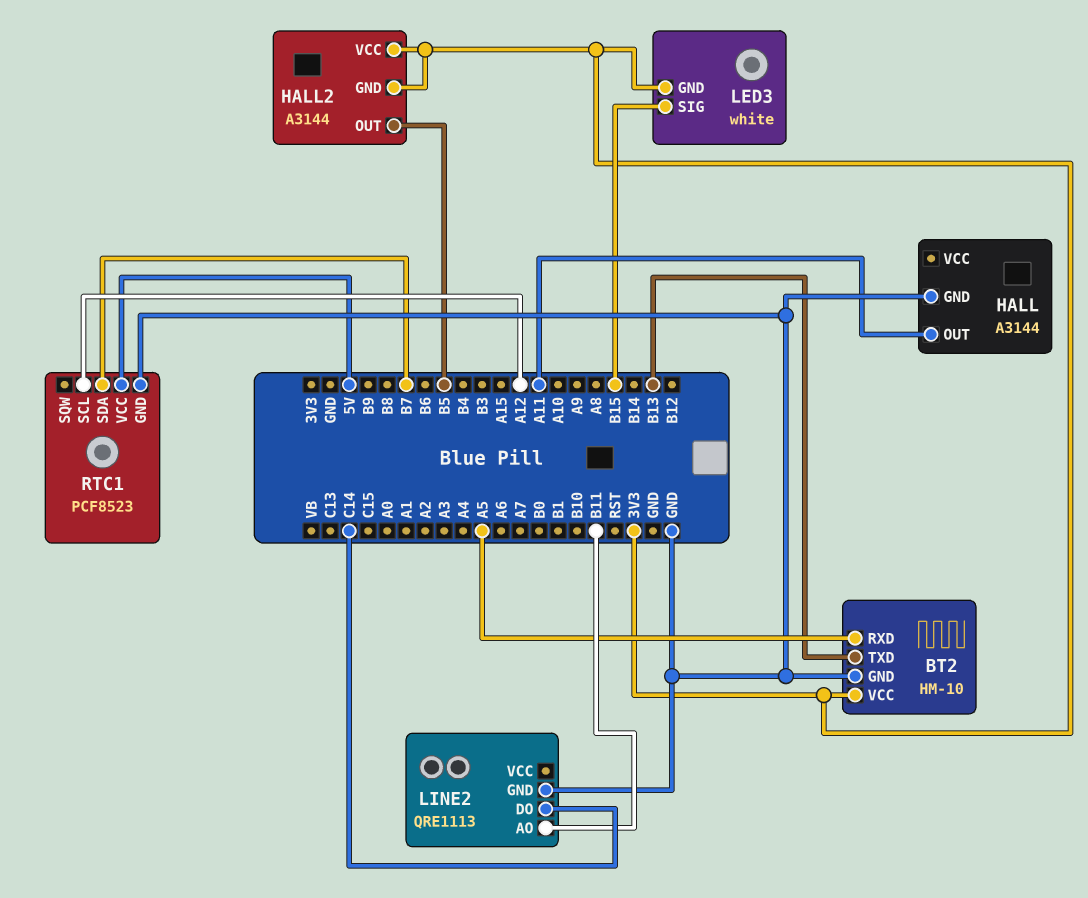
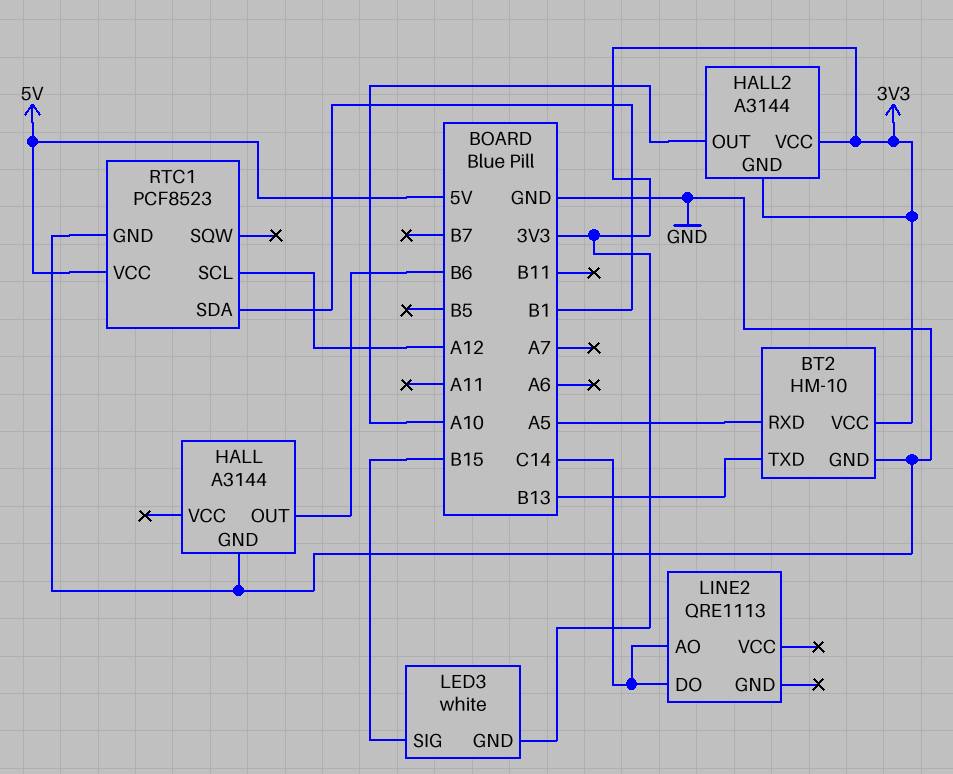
HALL pin OUT: A11 -> B6
HALL2 pin OUT: B5 -> A10
LINE2 pin AO: B11 -> C14
LINE2 pin GND: GND -> none
RTC1 pin SDA: B7 -> B1

